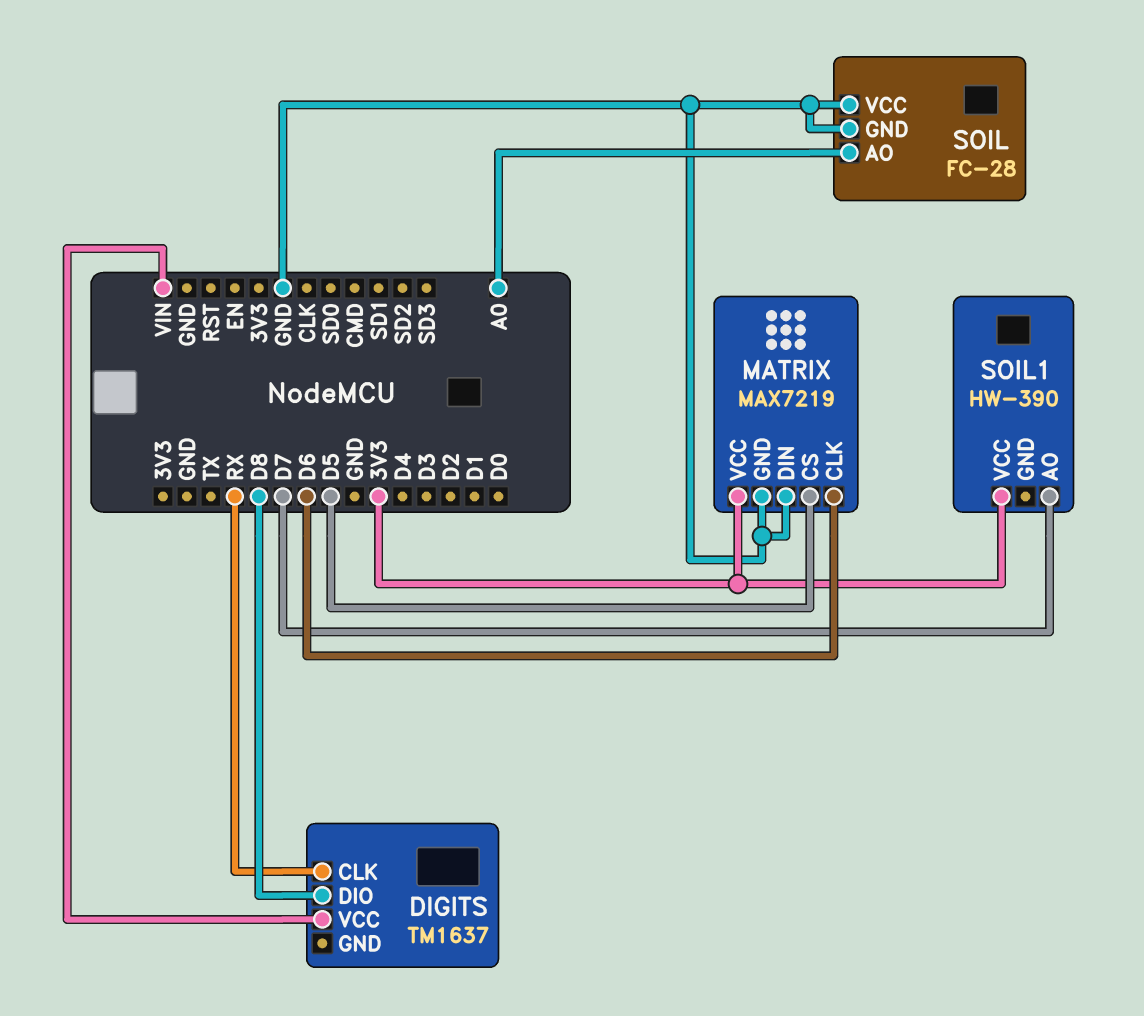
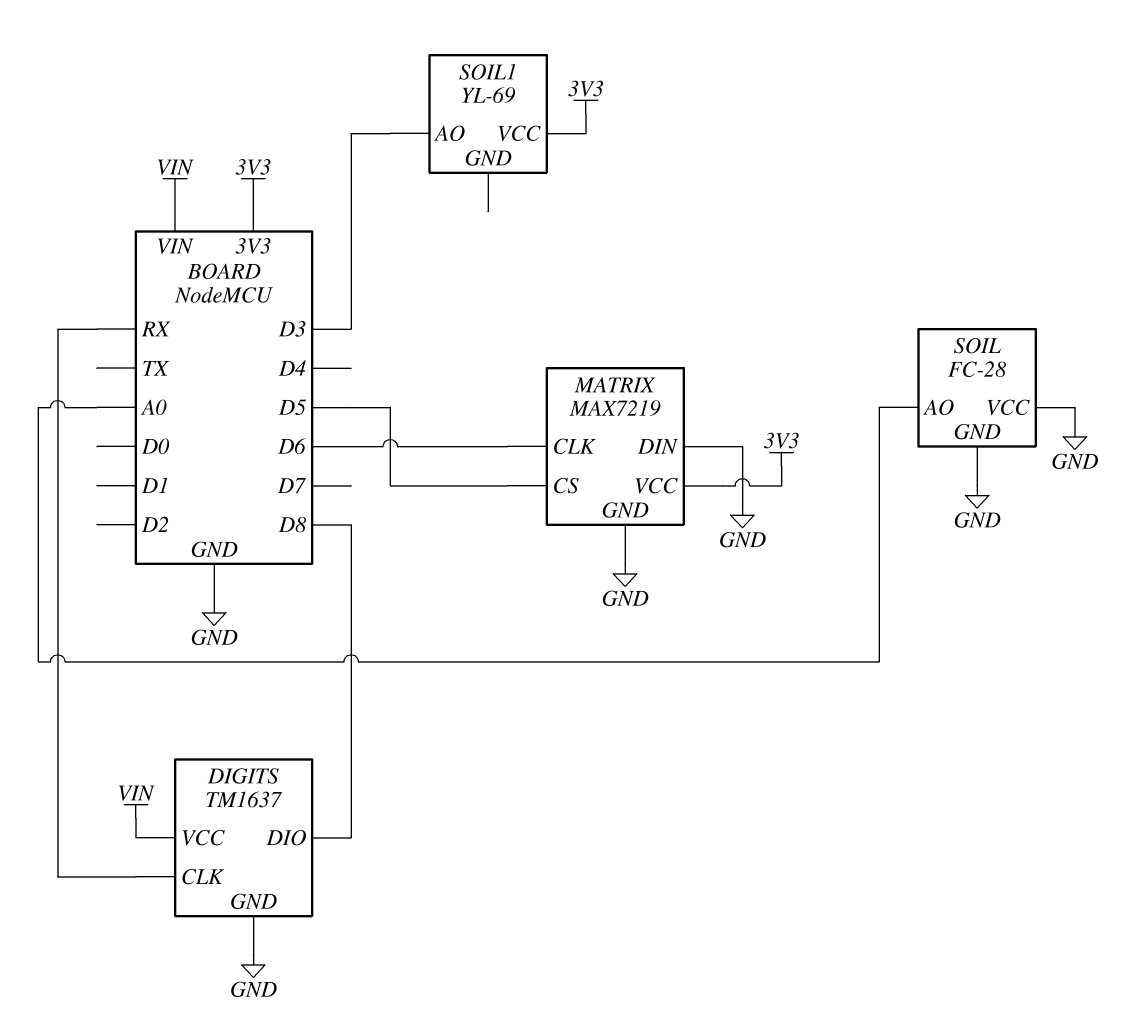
DIGITS pin GND: none -> GND
SOIL1: HW-390 -> YL-69
SOIL1 pin AO: D7 -> D3

